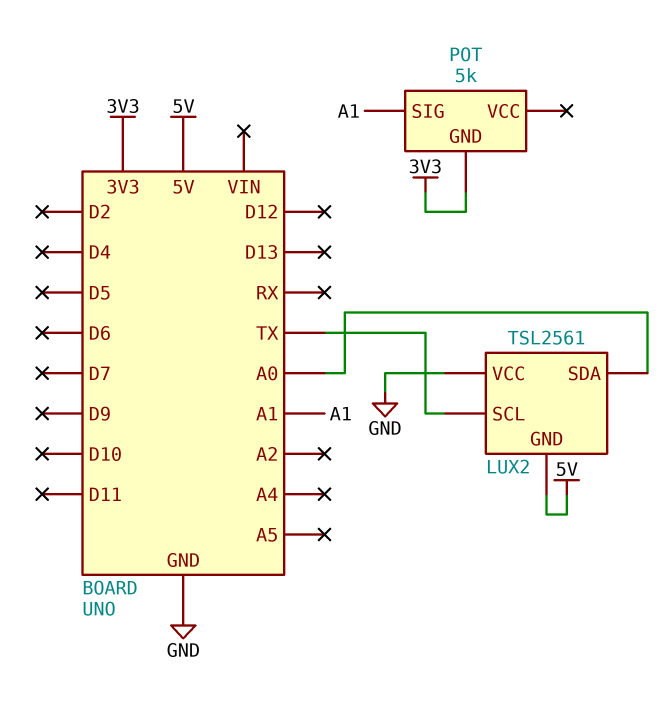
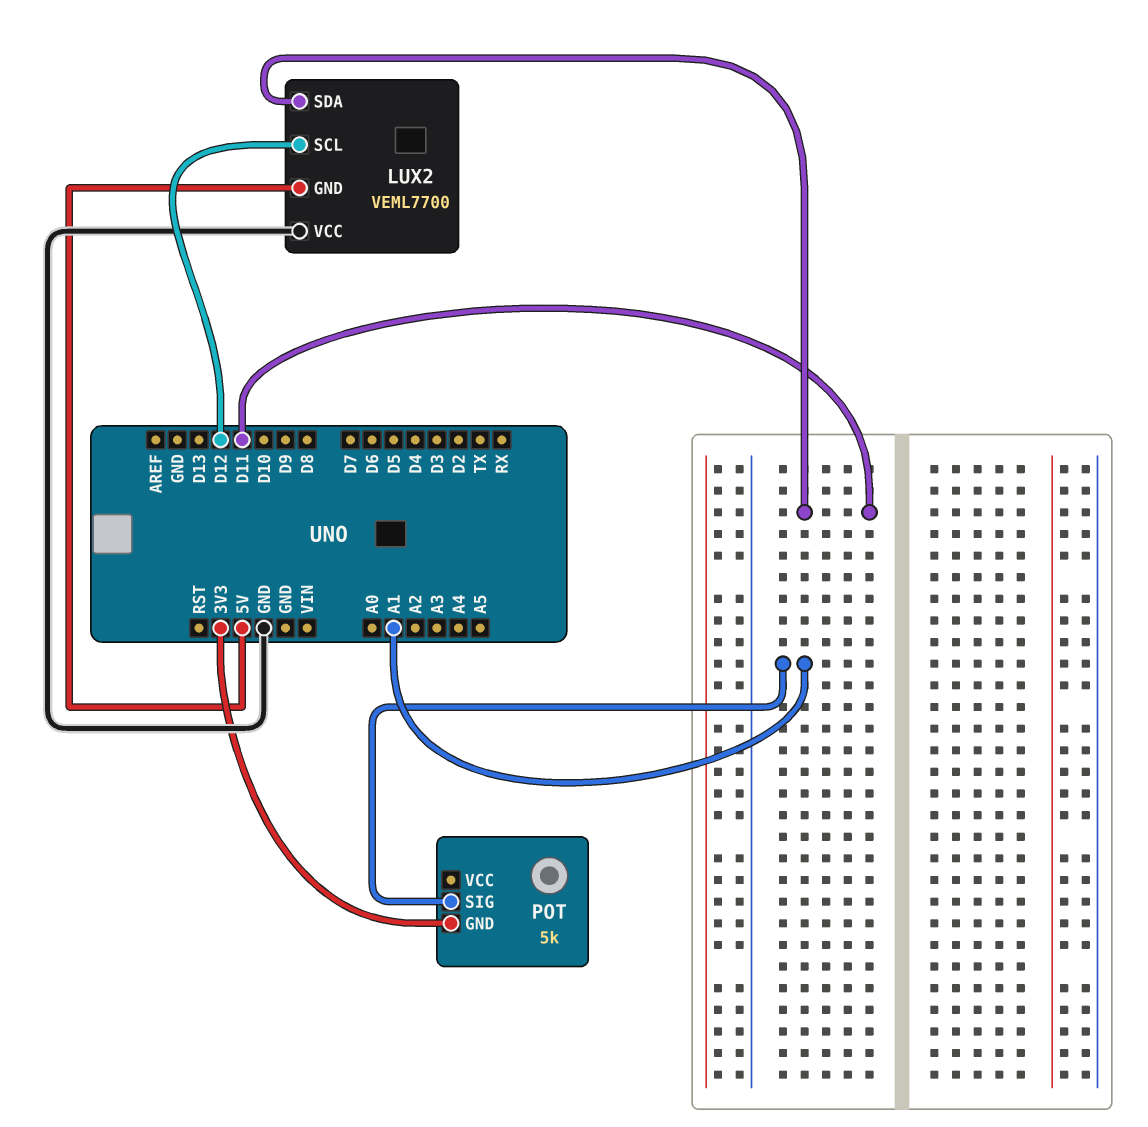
LUX2: TSL2561 -> VEML7700
LUX2 pin SCL: TX -> D12
LUX2 pin SDA: A0 -> D11

